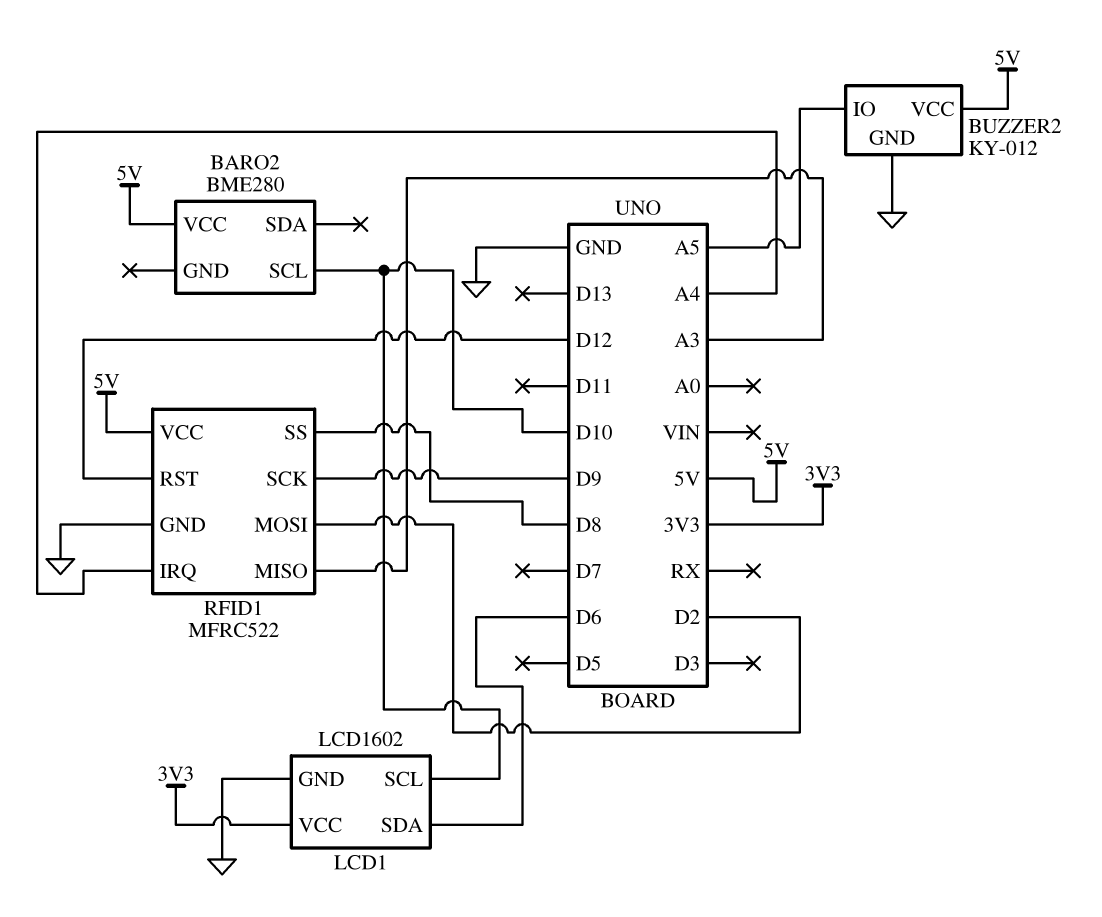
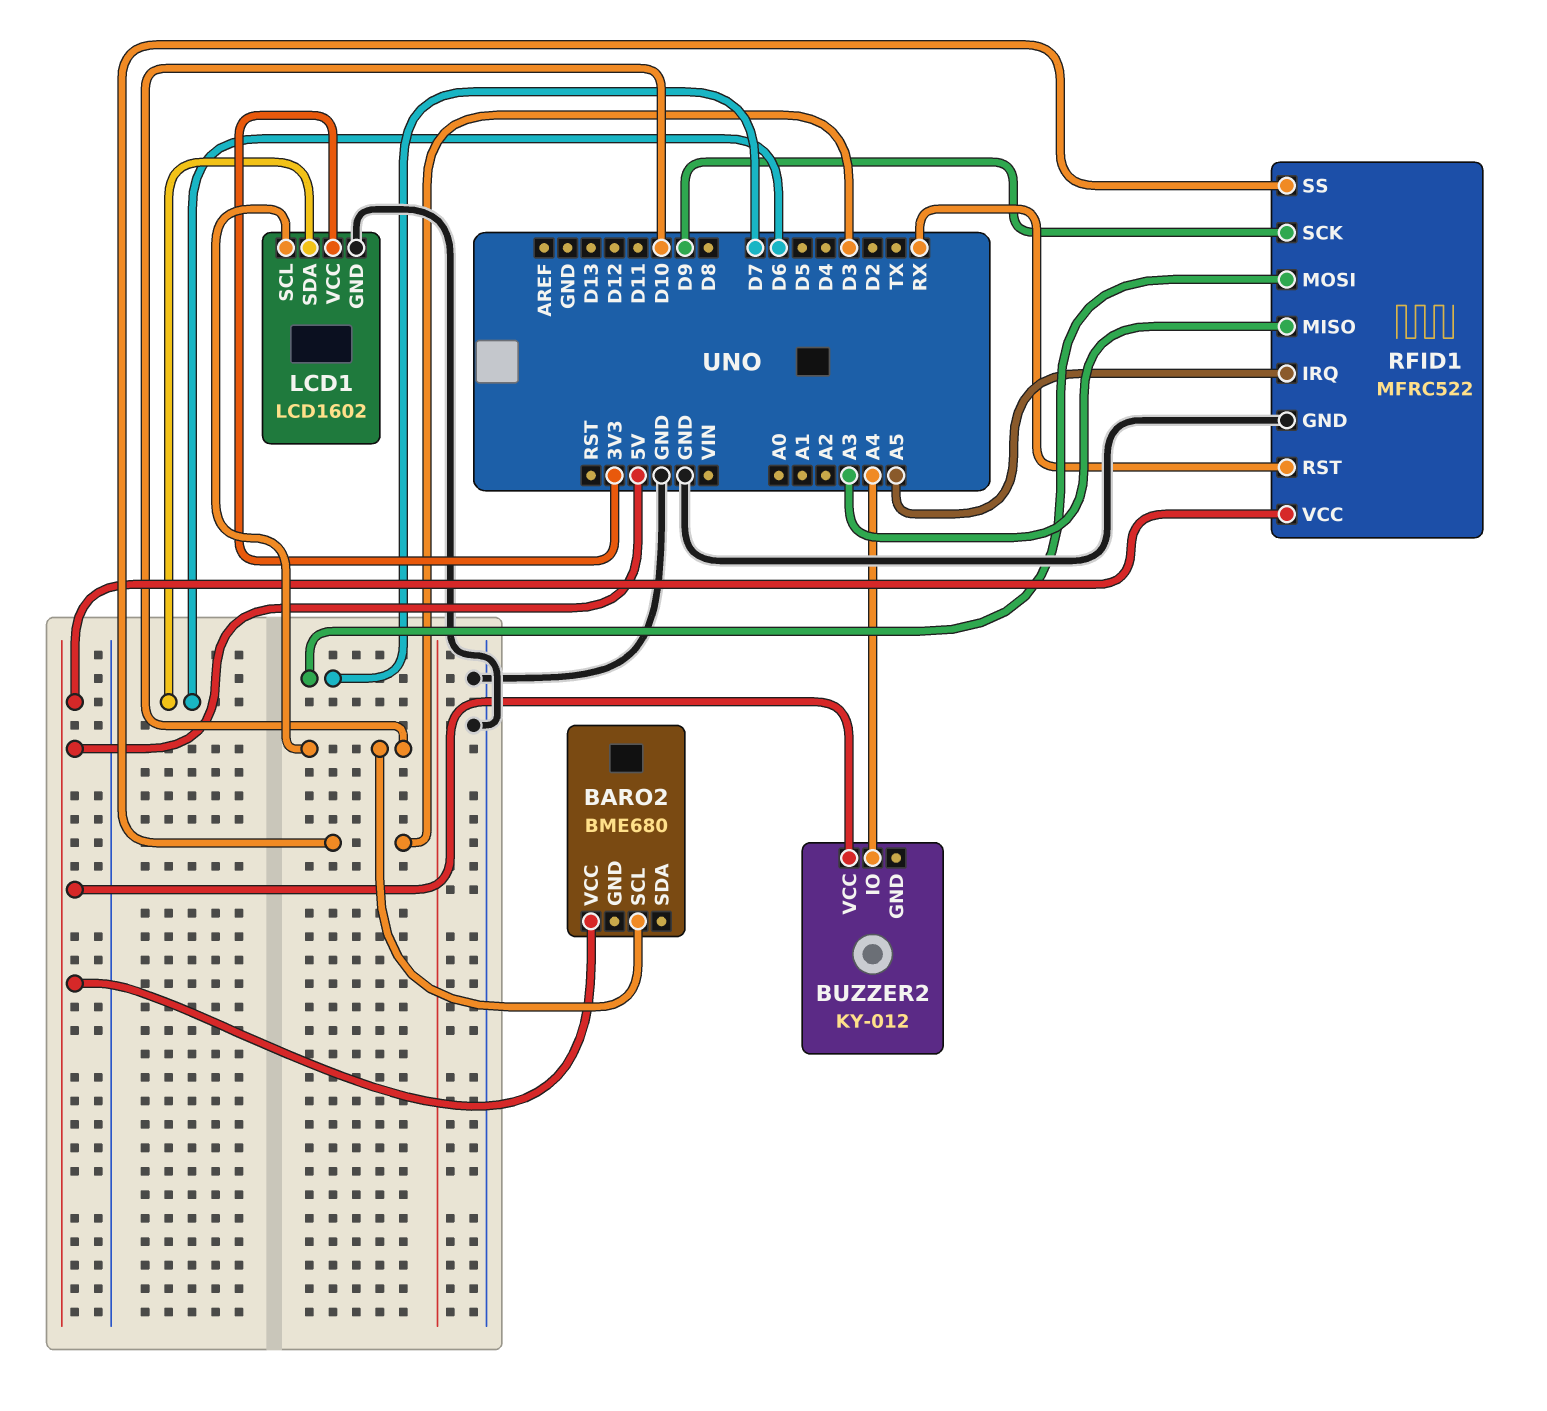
BARO2: BME280 -> BME680
BUZZER2 pin GND: GND -> none
BUZZER2 pin IO: A5 -> A4
RFID1 pin IRQ: A4 -> A5
RFID1 pin MOSI: D2 -> D7
RFID1 pin RST: D12 -> RX
RFID1 pin SS: D8 -> D3

